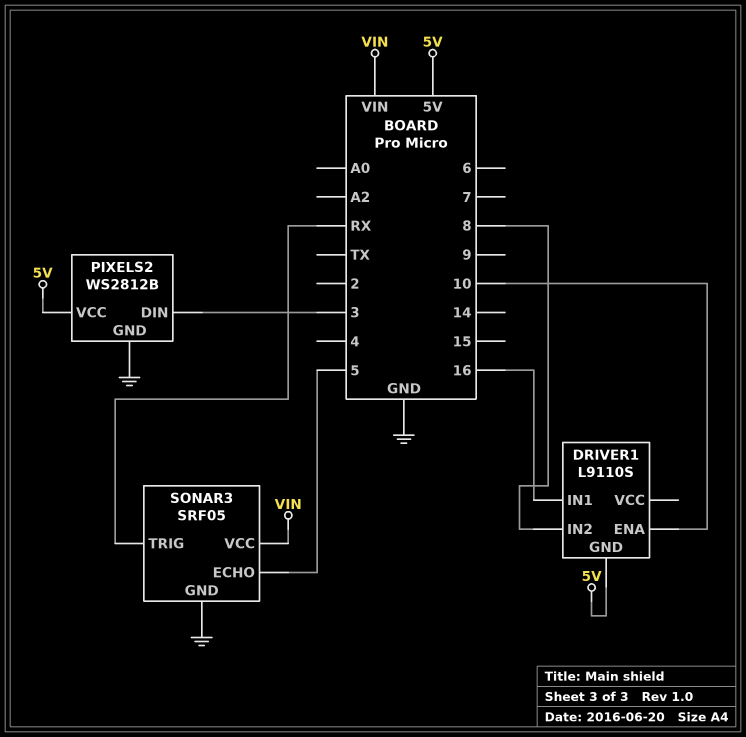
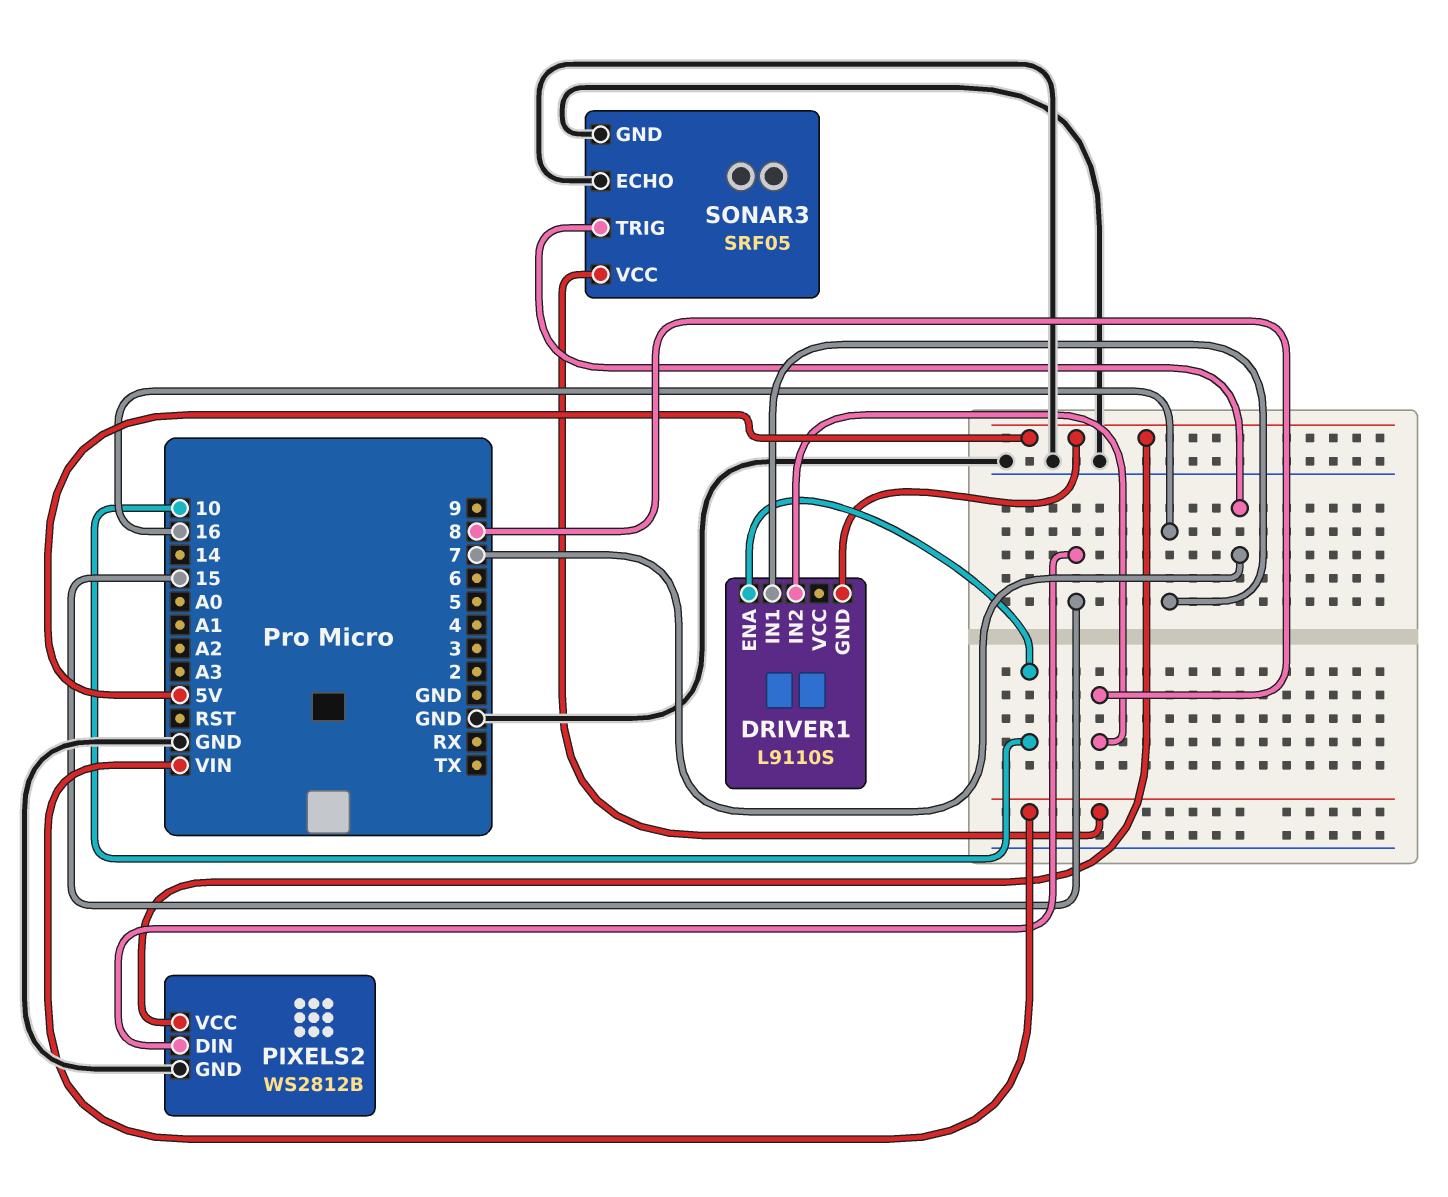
PIXELS2 pin DIN: 3 -> 15
SONAR3 pin ECHO: 5 -> GND
SONAR3 pin TRIG: RX -> 7

